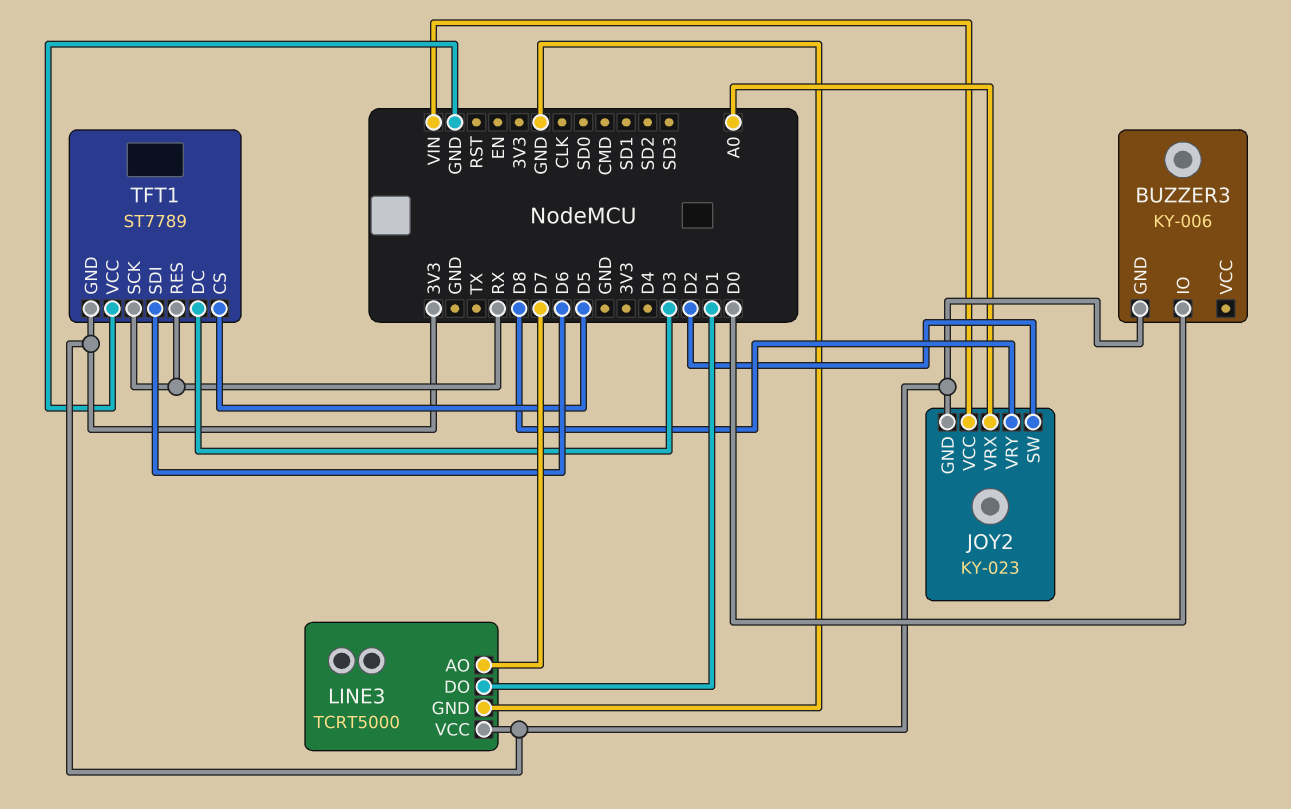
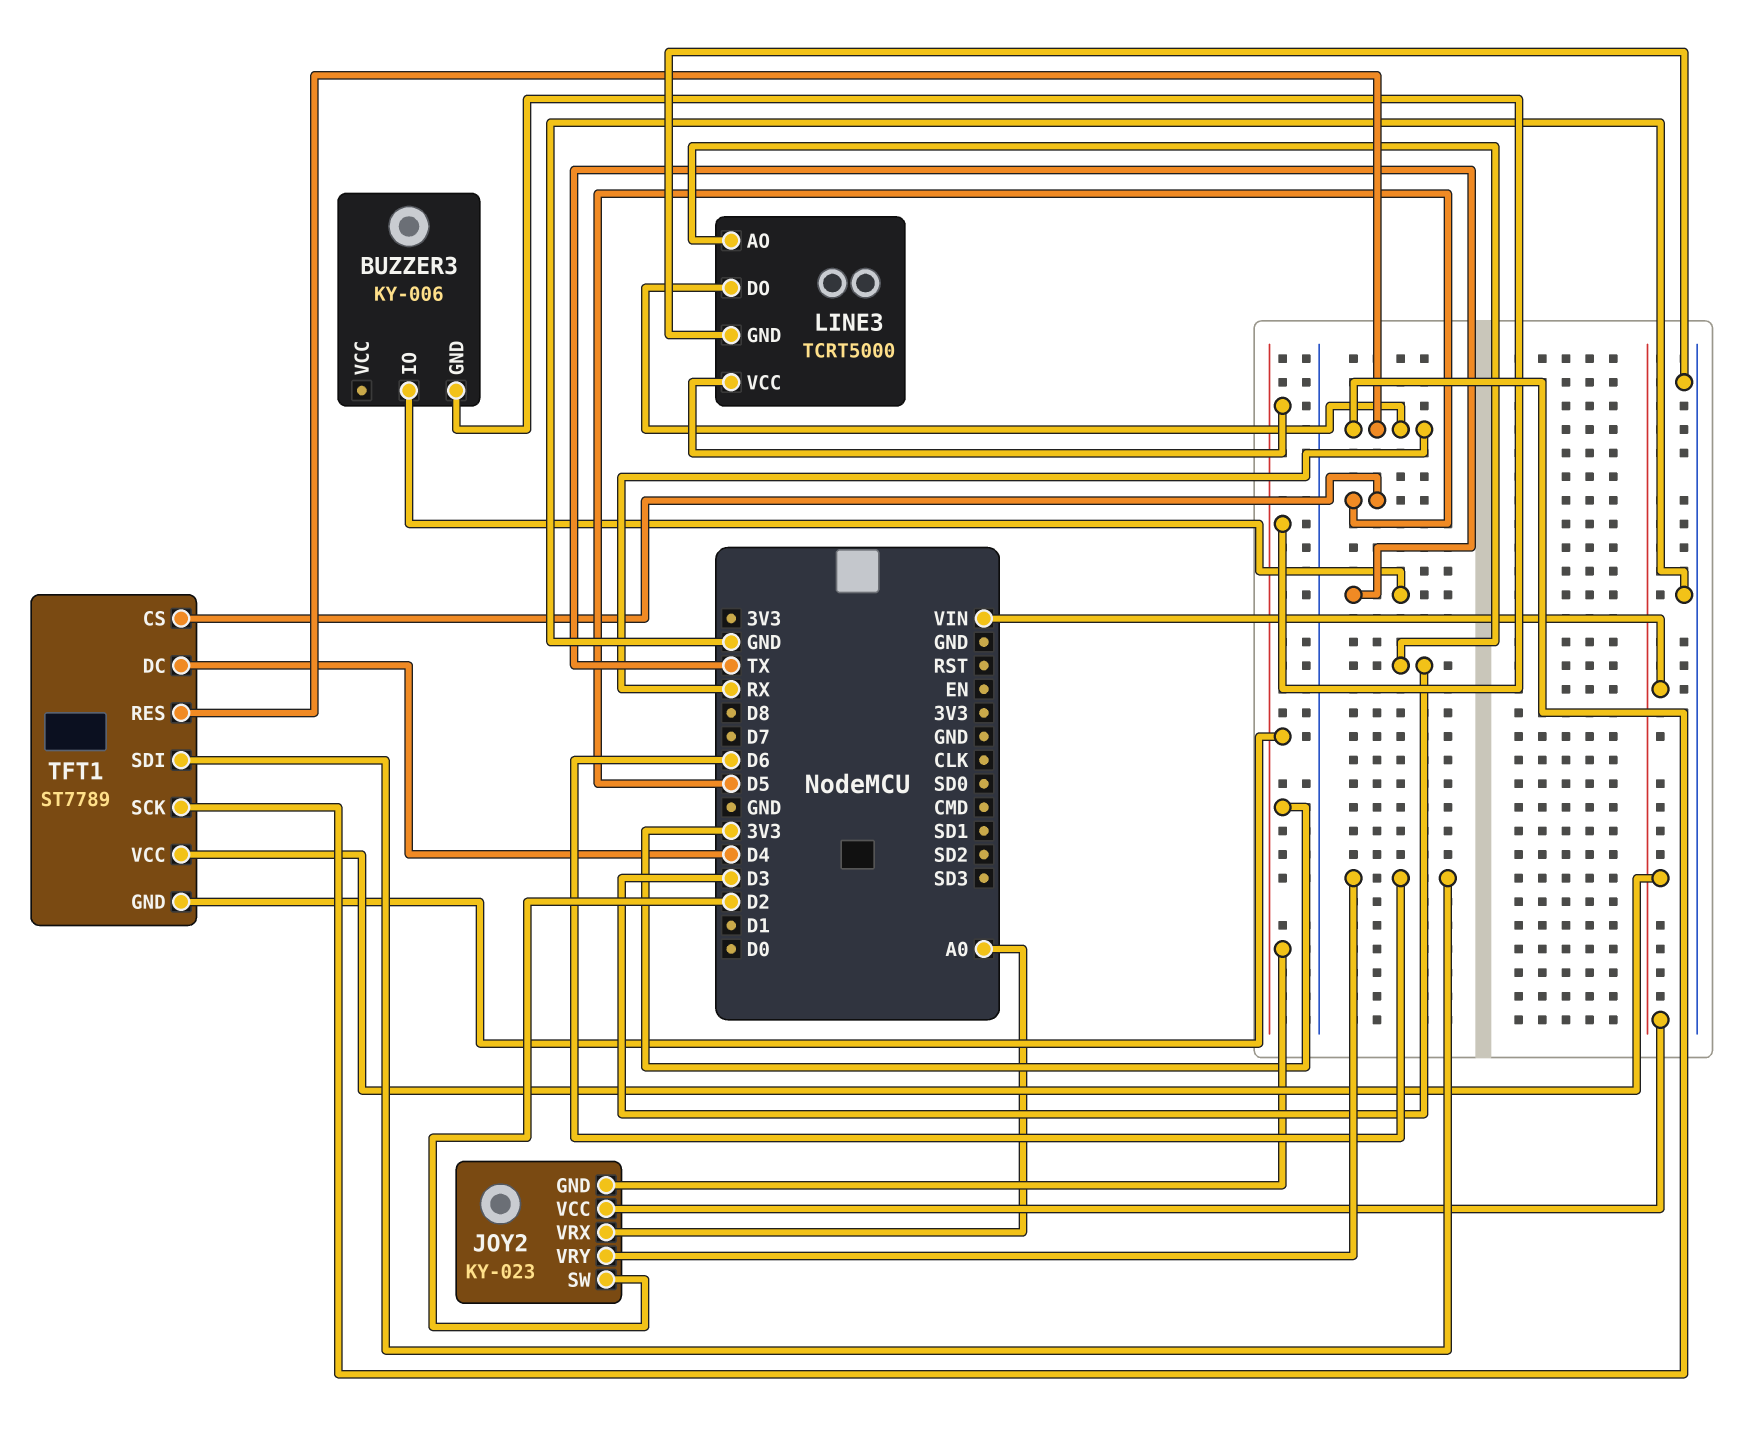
BUZZER3 pin IO: D0 -> TX
JOY2 pin VRY: D8 -> D6
LINE3 pin AO: D7 -> D3
LINE3 pin DO: D1 -> RX
TFT1 pin DC: D3 -> D4
TFT1 pin VCC: GND -> VIN

